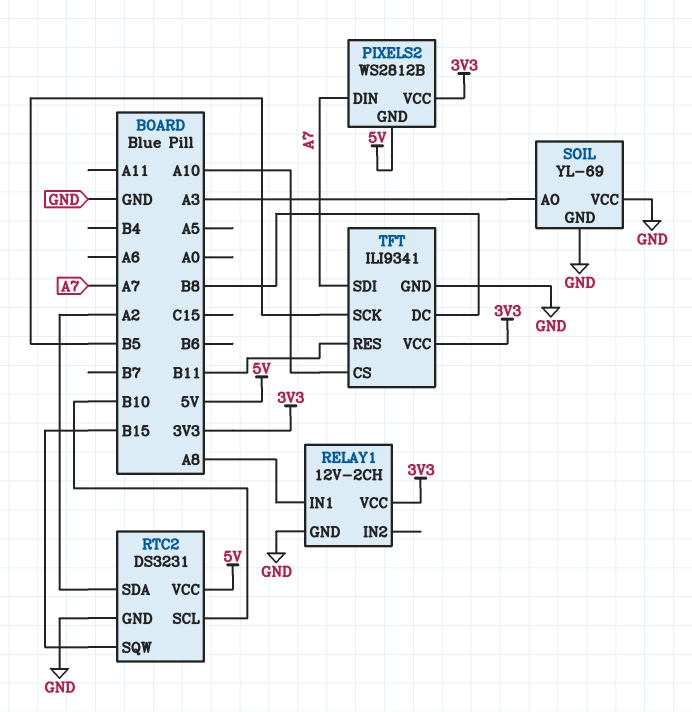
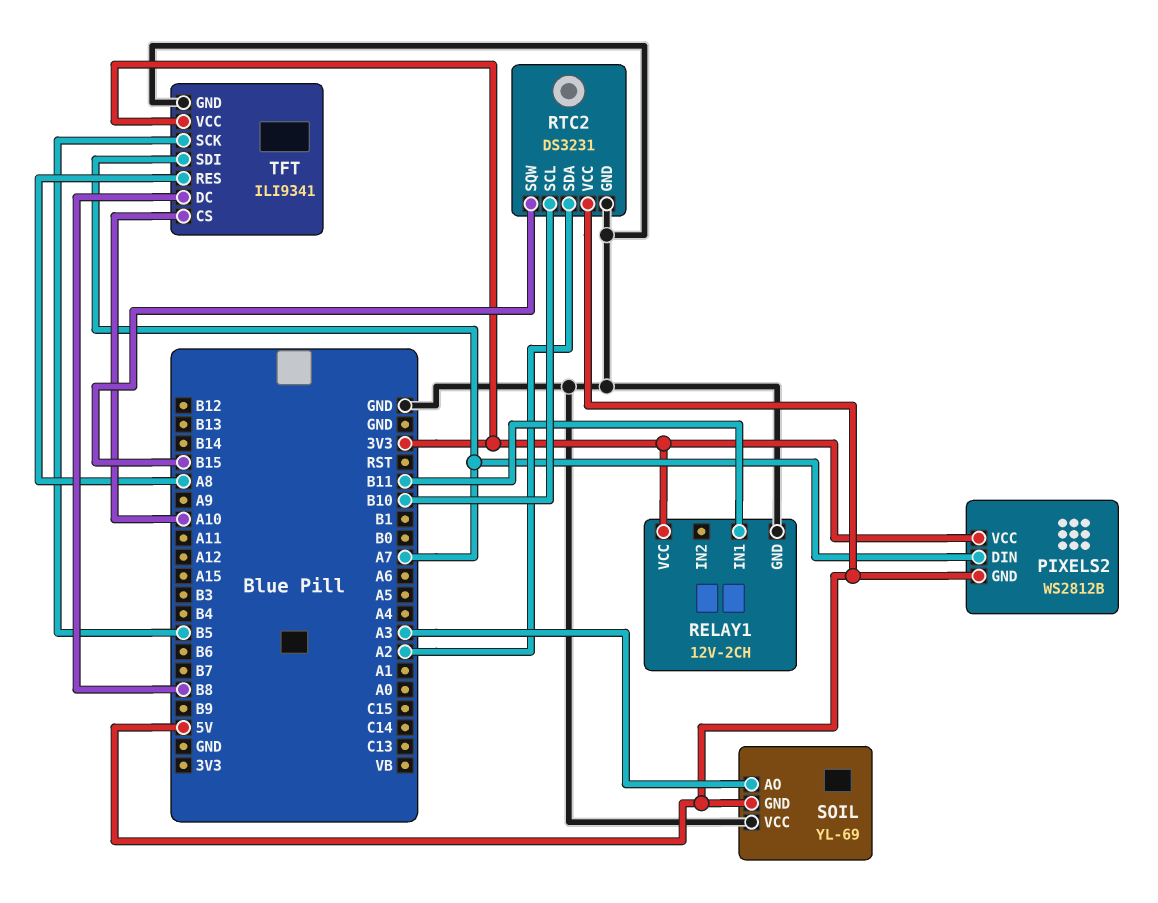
RELAY1 pin IN1: A8 -> B11
SOIL pin GND: GND -> 5V
TFT pin RES: B11 -> A8

